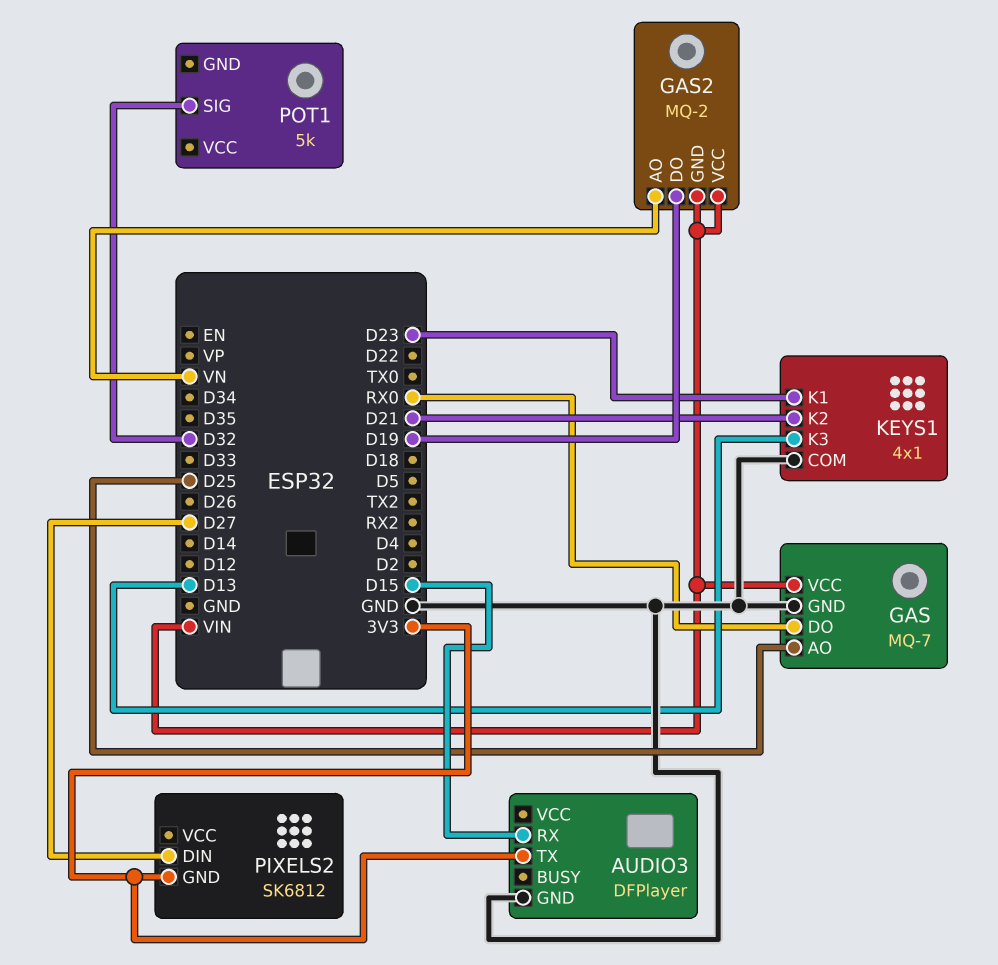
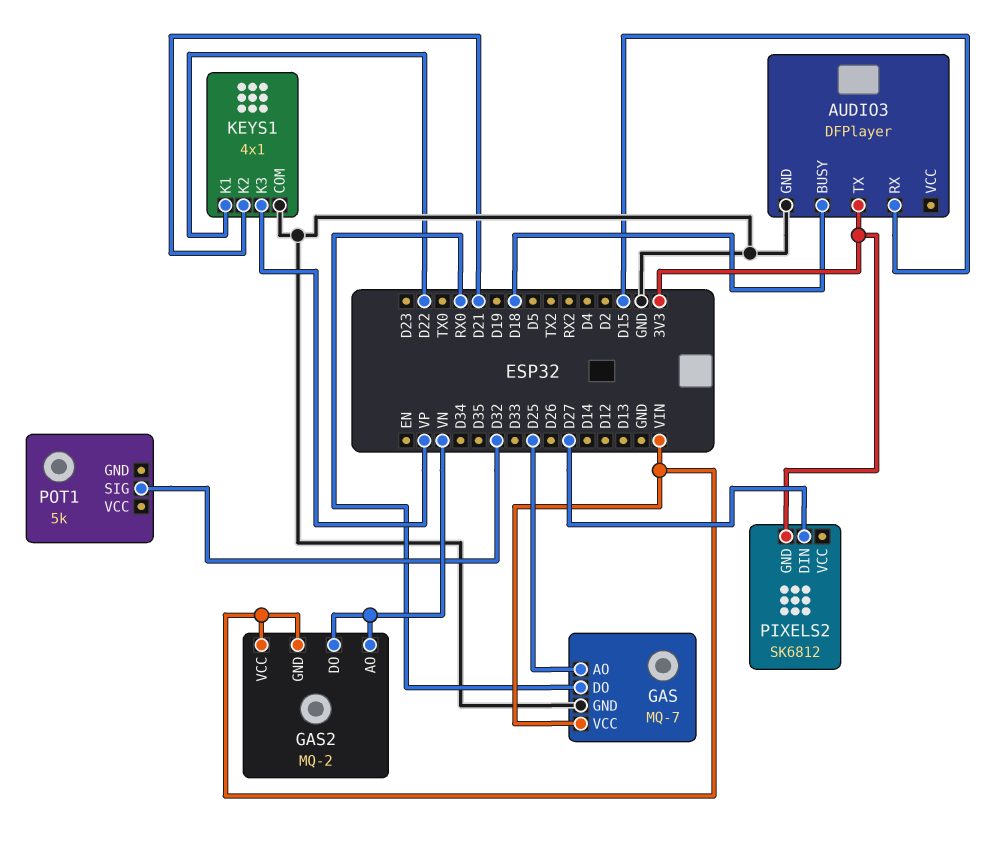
AUDIO3 pin BUSY: none -> D18
GAS2 pin DO: D19 -> VN
KEYS1 pin K1: D23 -> D22
KEYS1 pin K3: D13 -> VP

